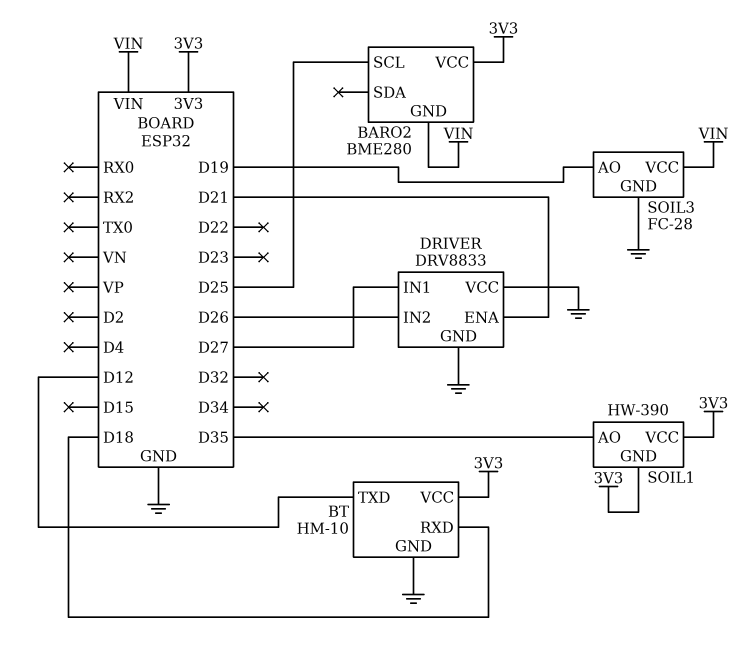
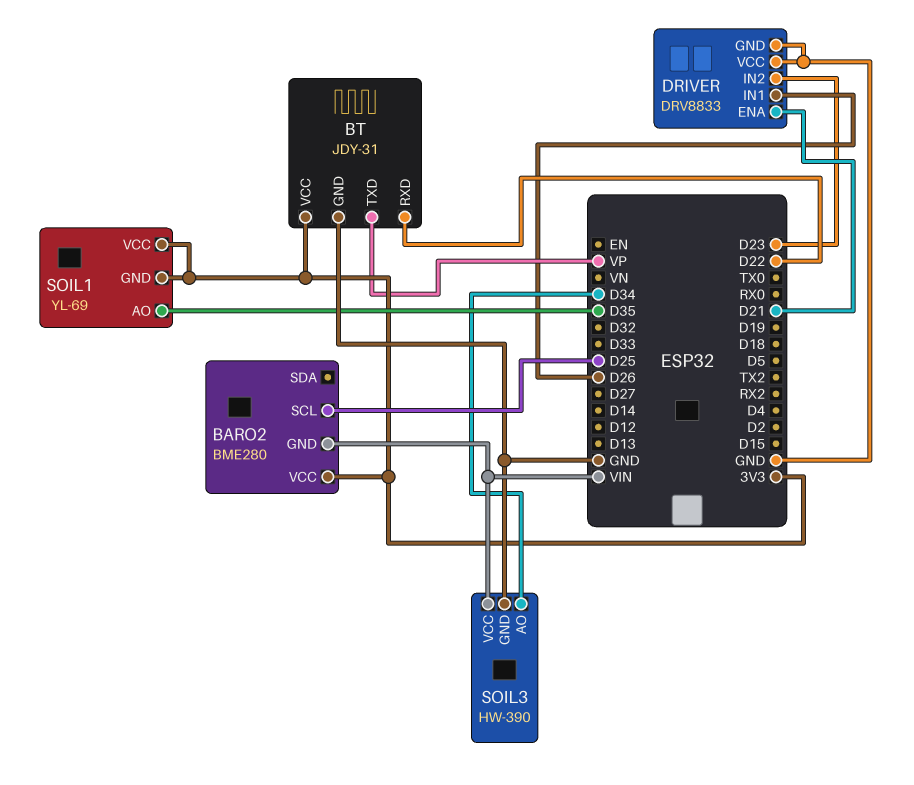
BT: HM-10 -> JDY-31
BT pin RXD: D18 -> D22
BT pin TXD: D12 -> VP
DRIVER pin IN1: D27 -> D26
DRIVER pin IN2: D26 -> D23
SOIL1: HW-390 -> YL-69
SOIL3: FC-28 -> HW-390
SOIL3 pin AO: D19 -> D34

